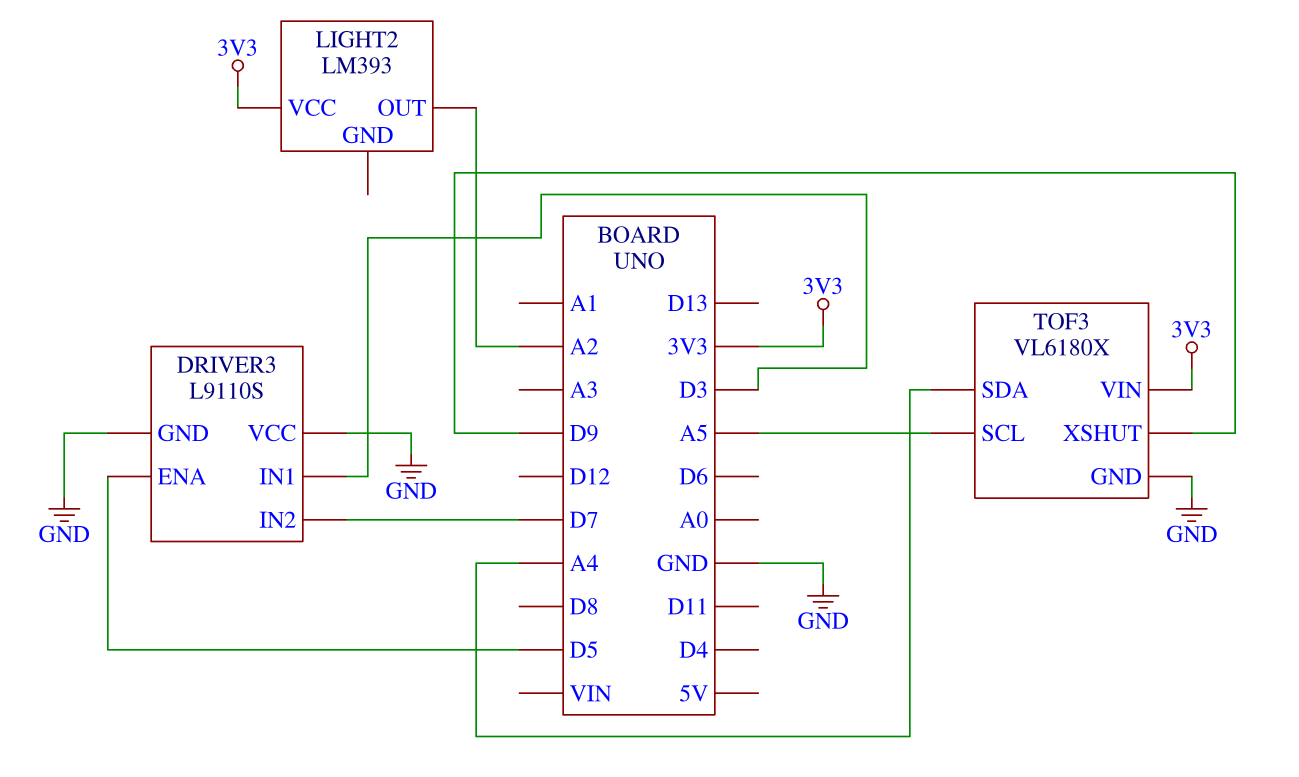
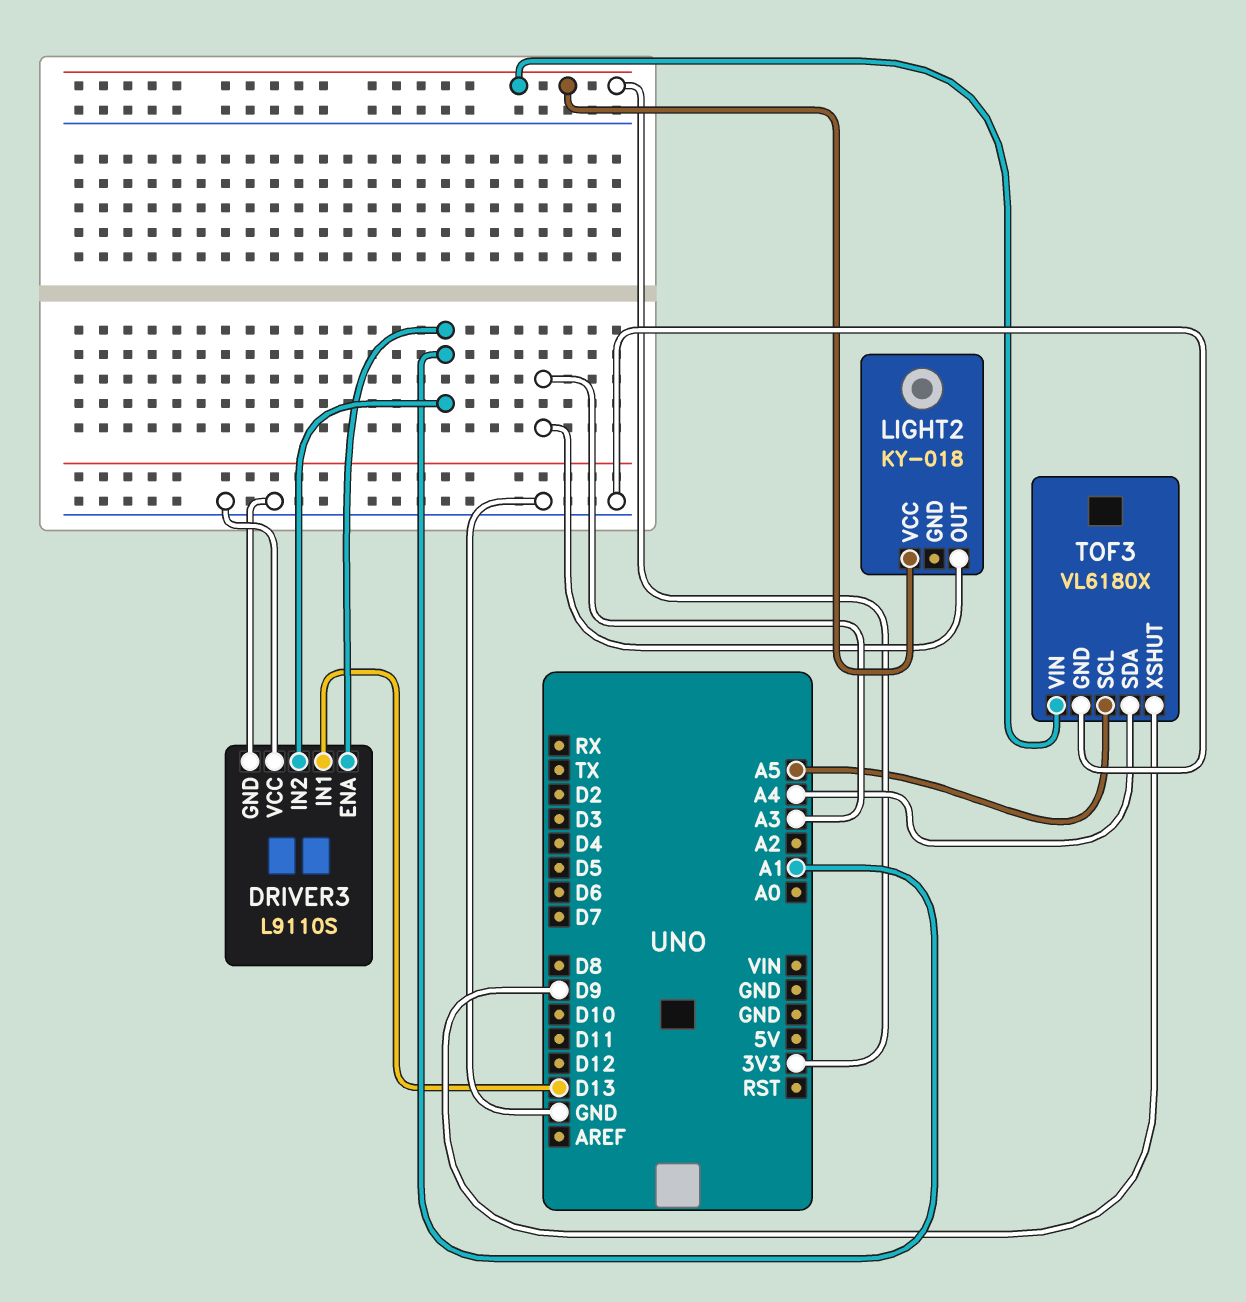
DRIVER3 pin ENA: D5 -> A1
DRIVER3 pin IN1: D3 -> D13
DRIVER3 pin IN2: D7 -> A1
LIGHT2: LM393 -> KY-018
LIGHT2 pin OUT: A2 -> A3

